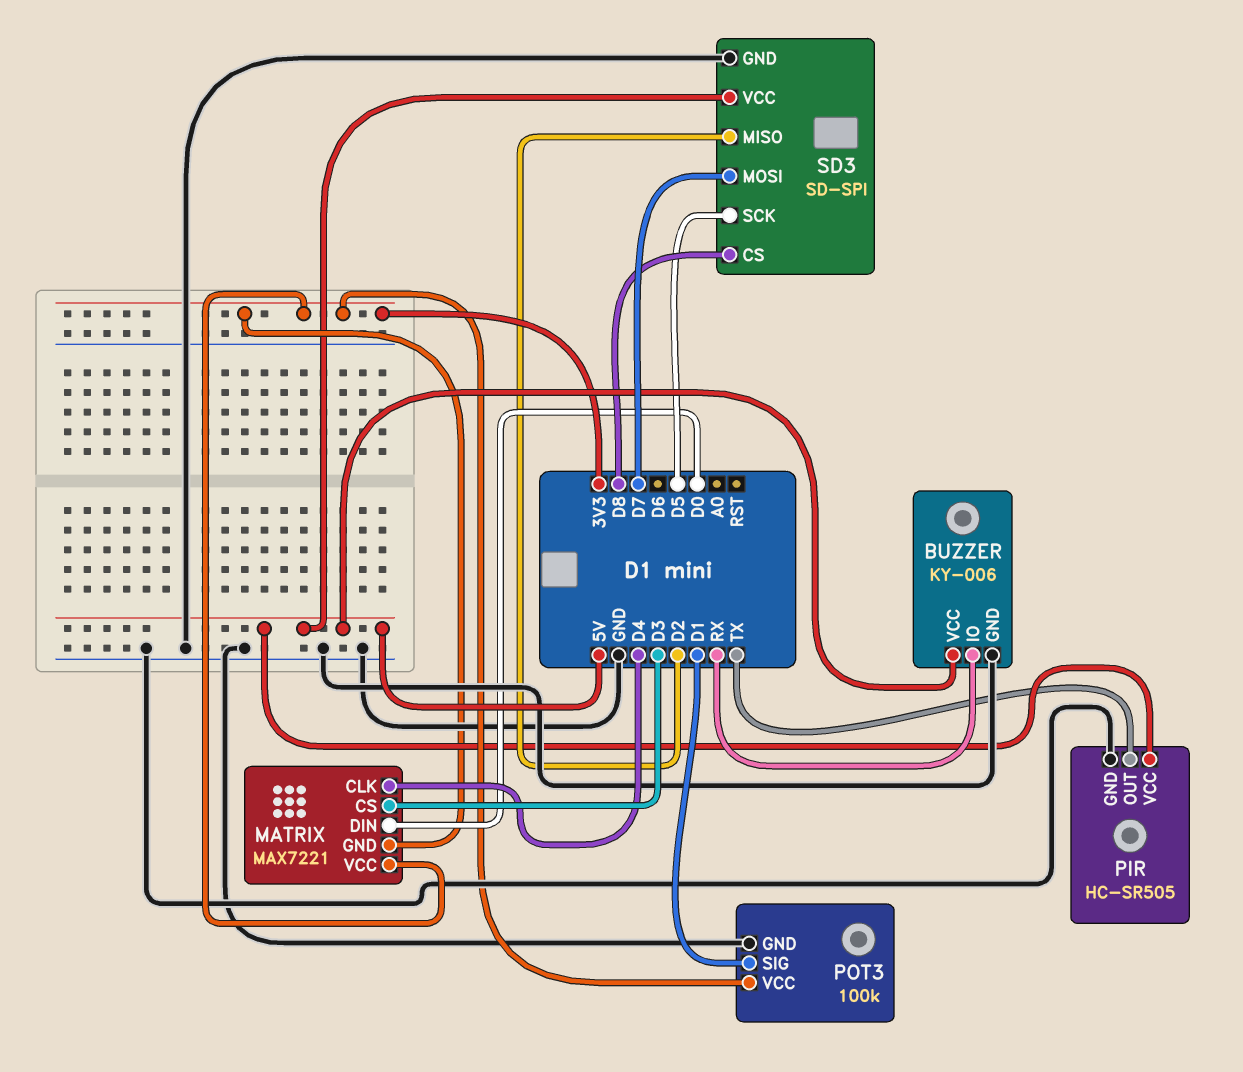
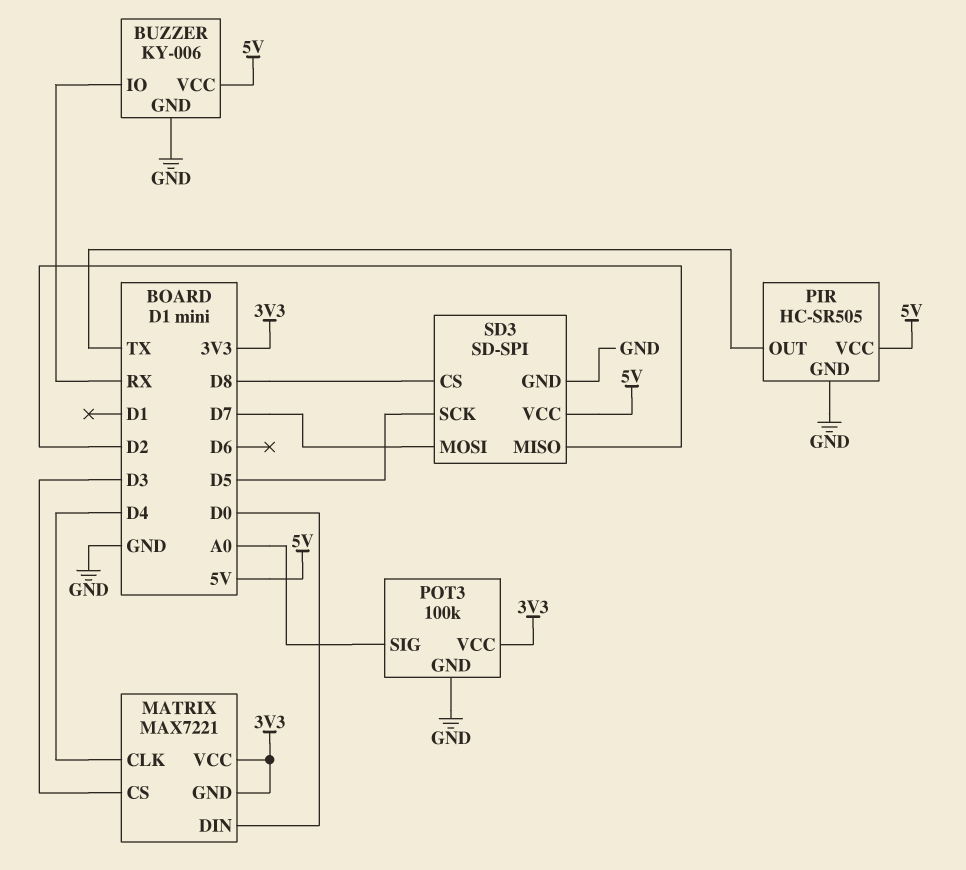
POT3 pin SIG: D1 -> A0

